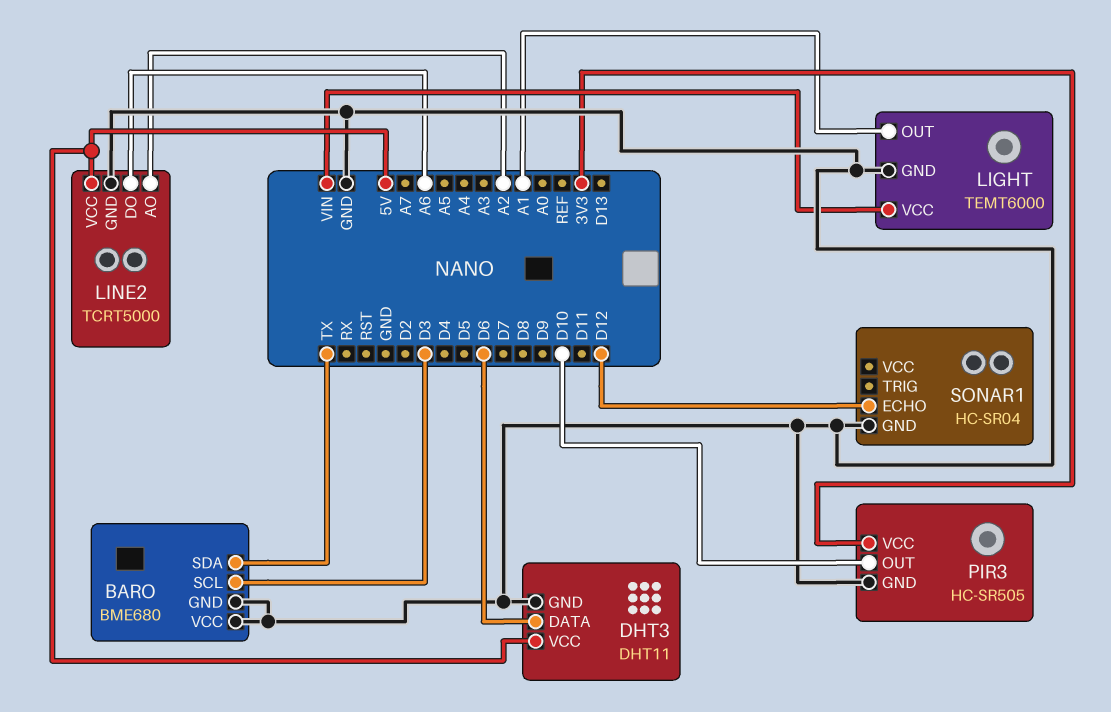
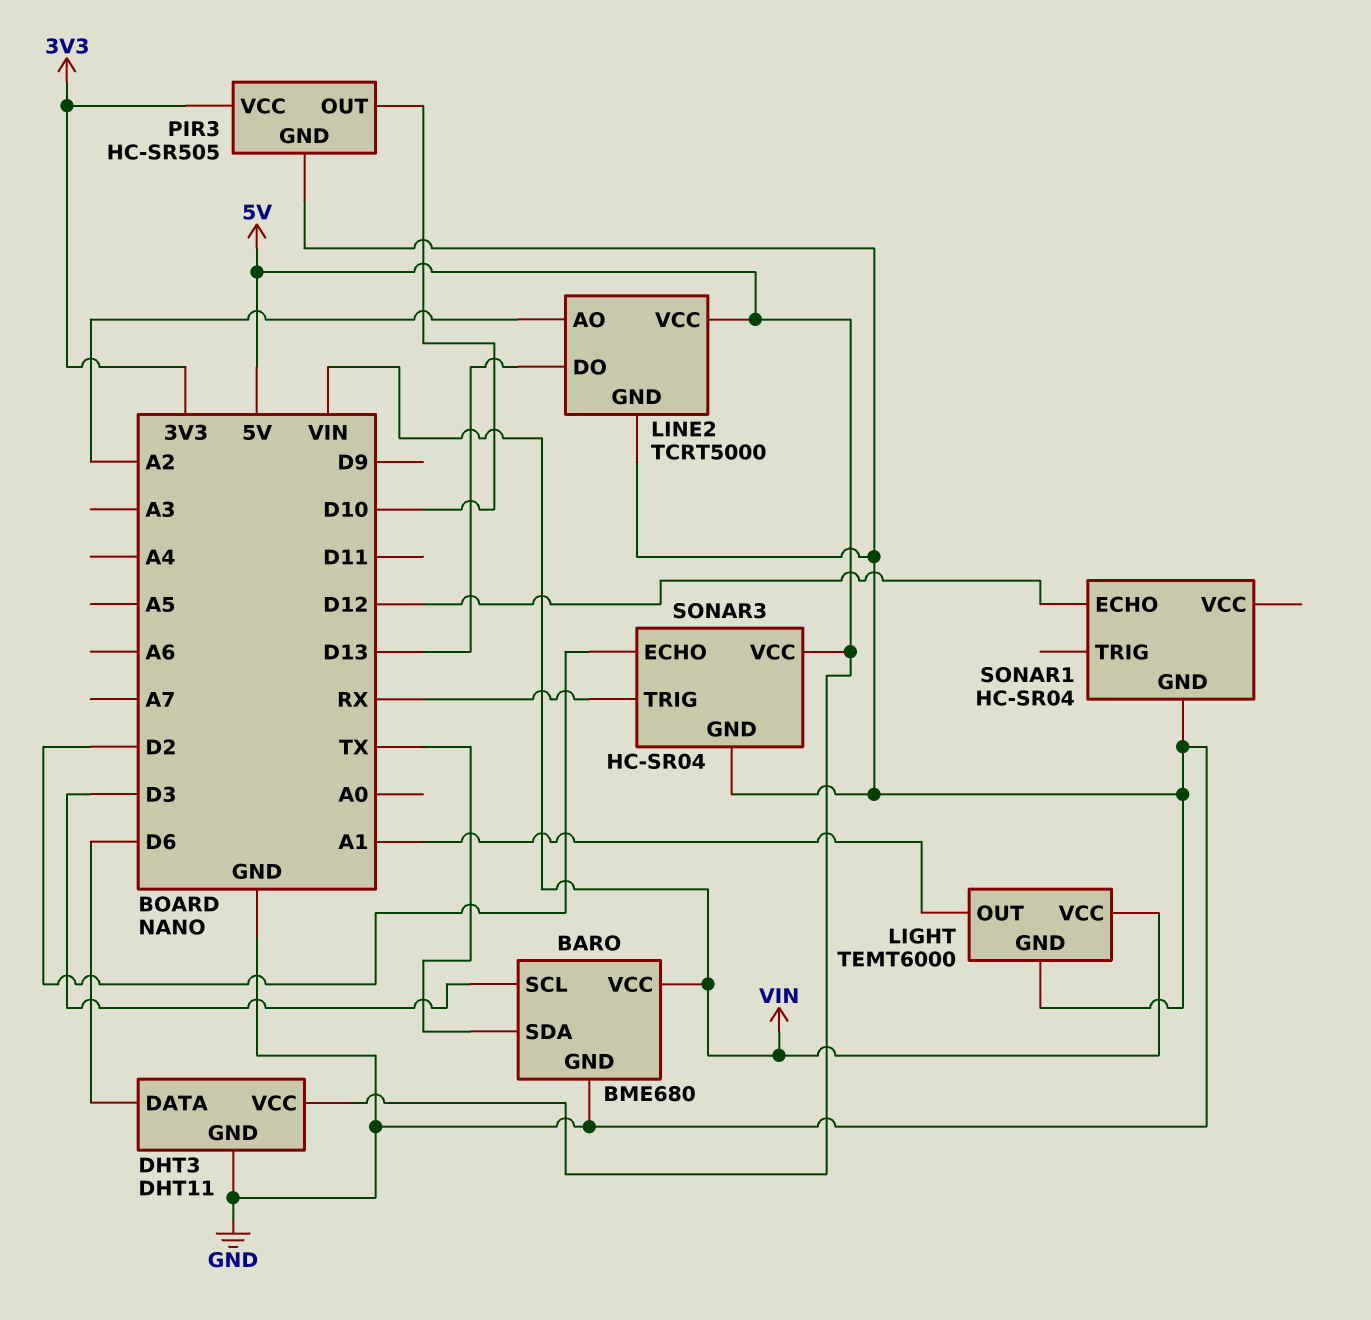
BARO pin VCC: GND -> VIN
LINE2 pin DO: A6 -> D13
SONAR3: none -> HC-SR04
SONAR3 pin ECHO: none -> D2
SONAR3 pin GND: none -> GND
SONAR3 pin TRIG: none -> RX
SONAR3 pin VCC: none -> 5V

